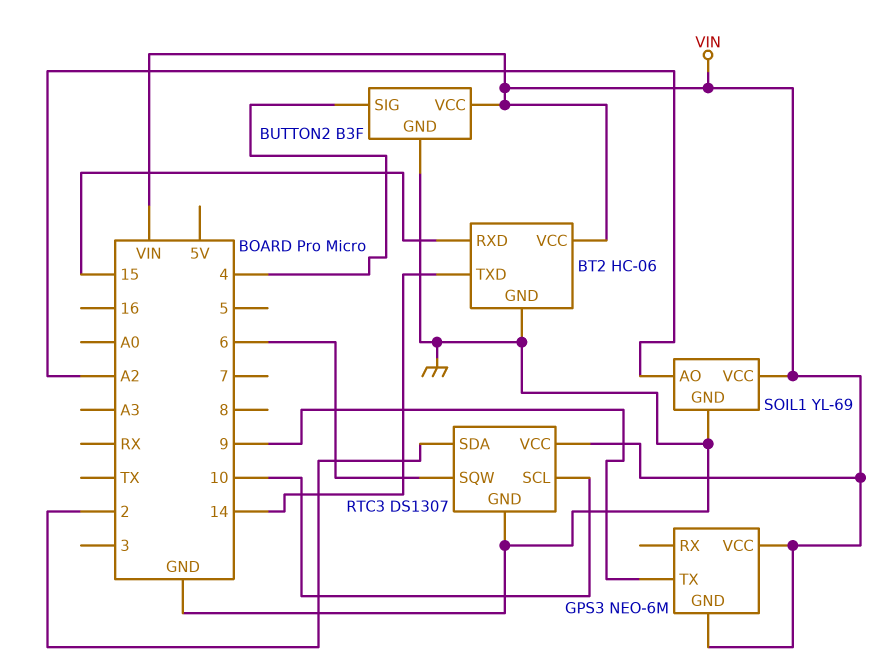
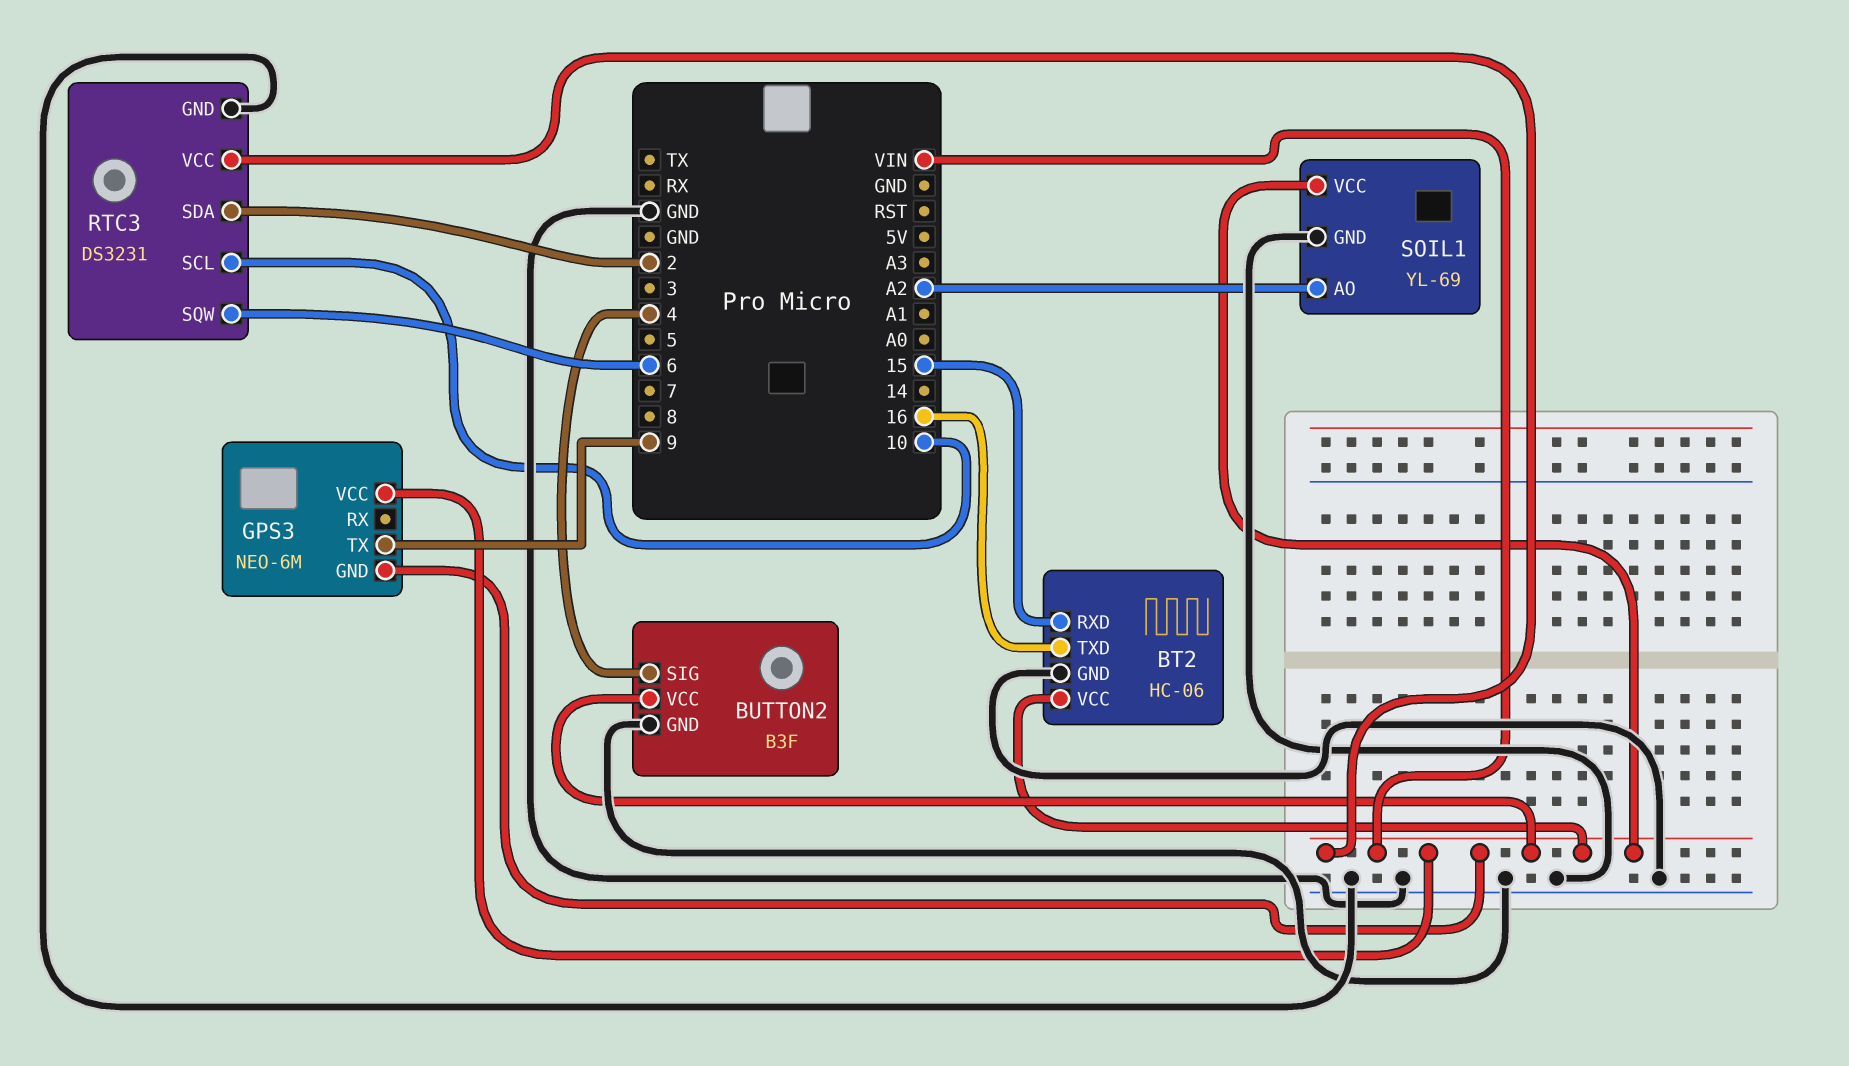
BT2 pin TXD: 14 -> 16
RTC3: DS1307 -> DS3231

